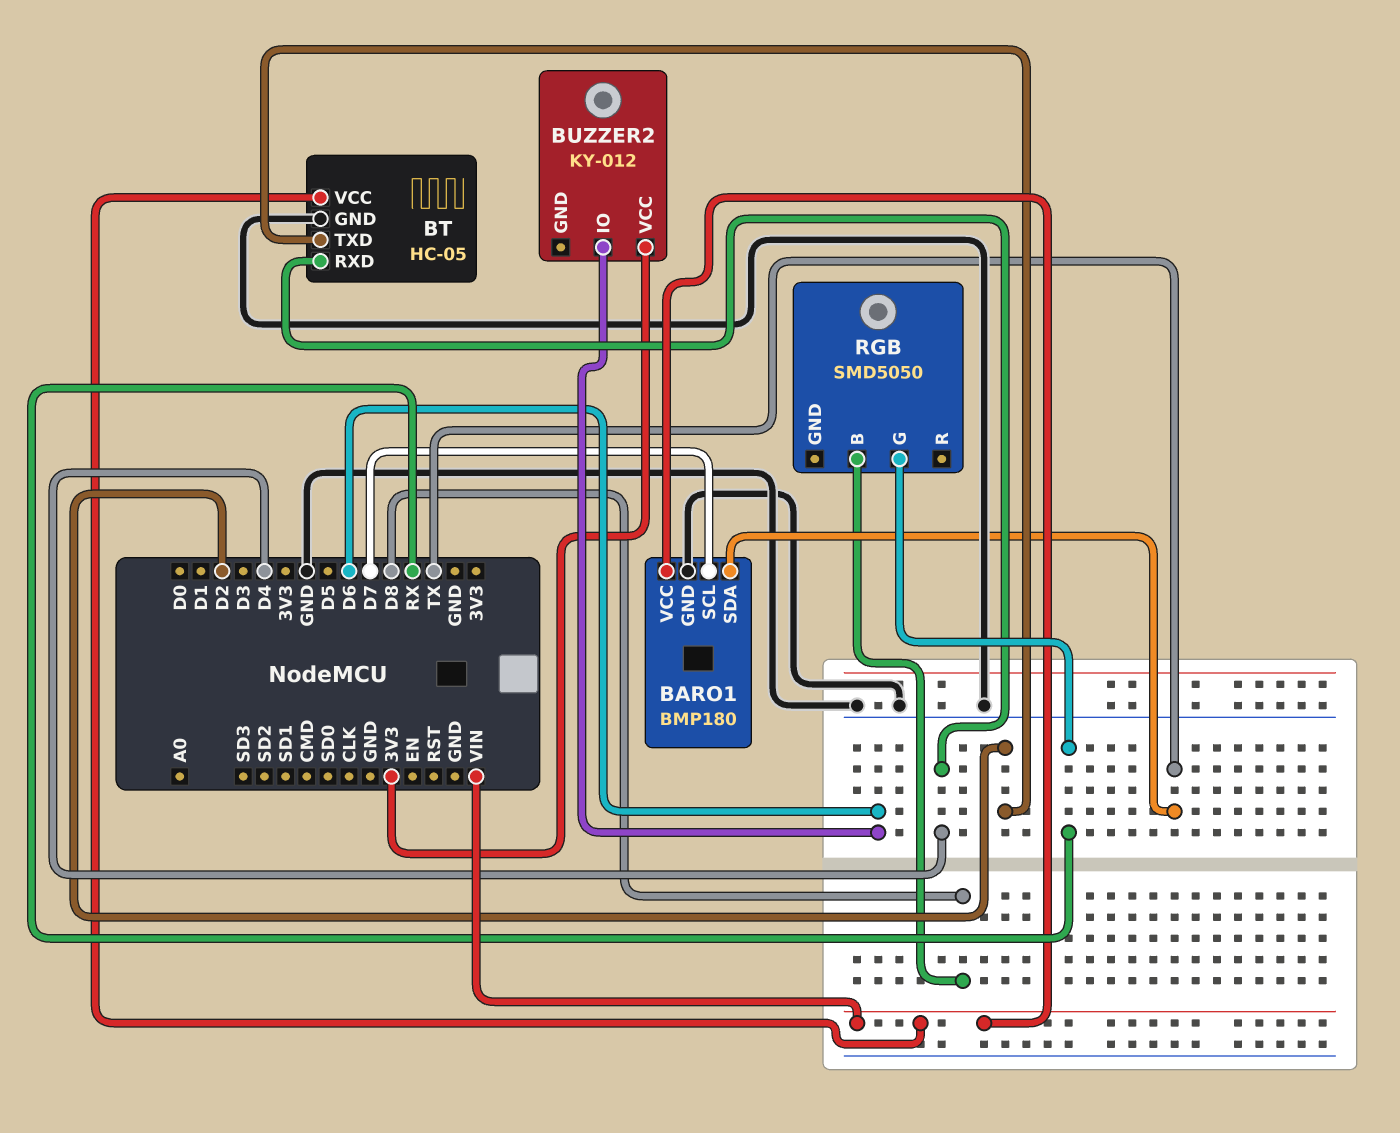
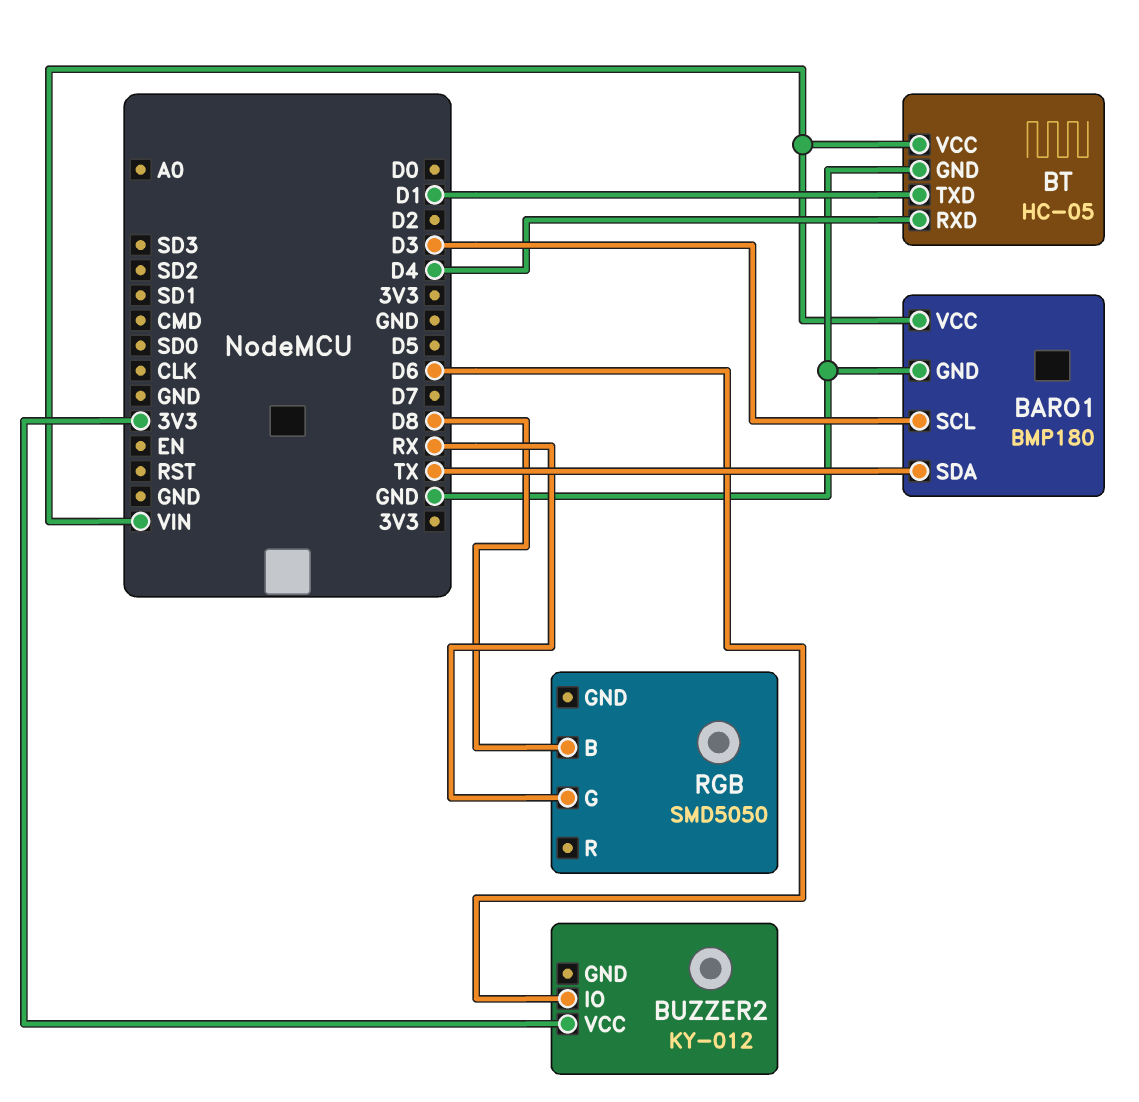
BARO1 pin SCL: D7 -> D3
BT pin TXD: D2 -> D1

